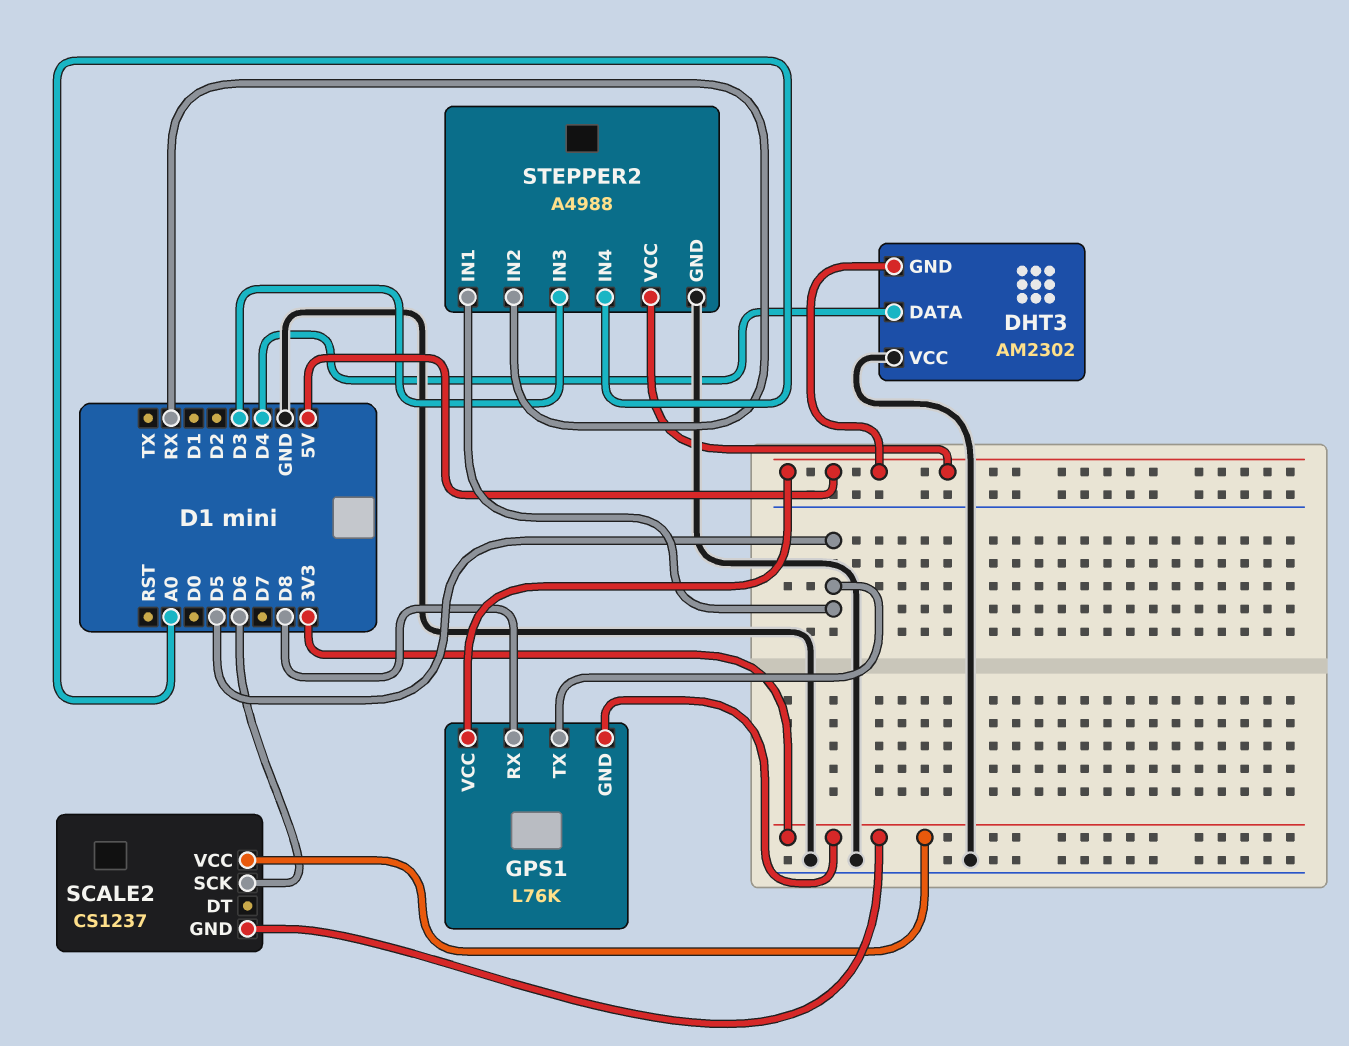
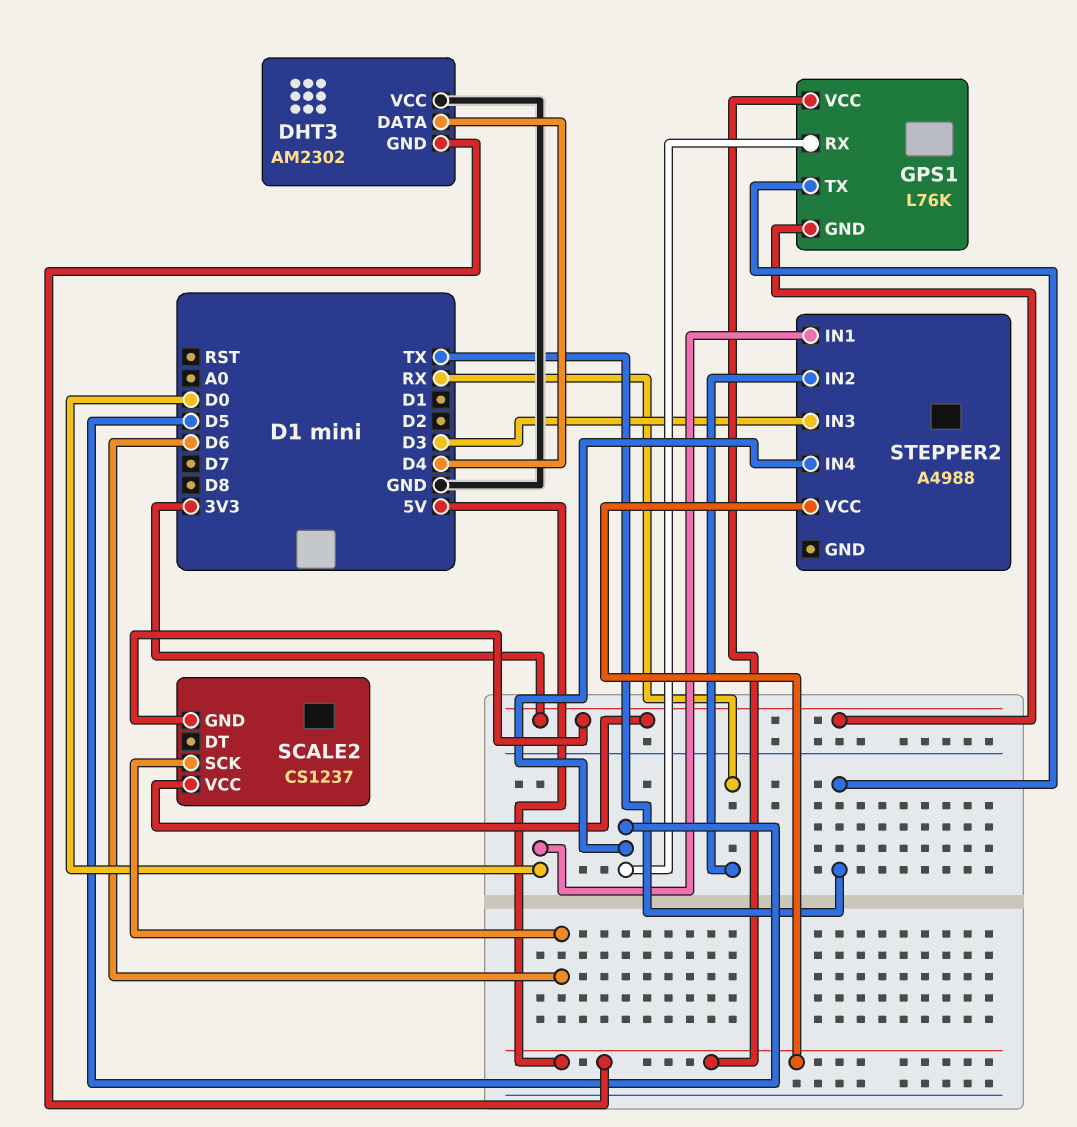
GPS1 pin RX: D8 -> D5
GPS1 pin TX: D5 -> TX
STEPPER2 pin GND: GND -> none
STEPPER2 pin IN1: D5 -> D0
STEPPER2 pin IN4: A0 -> D5

